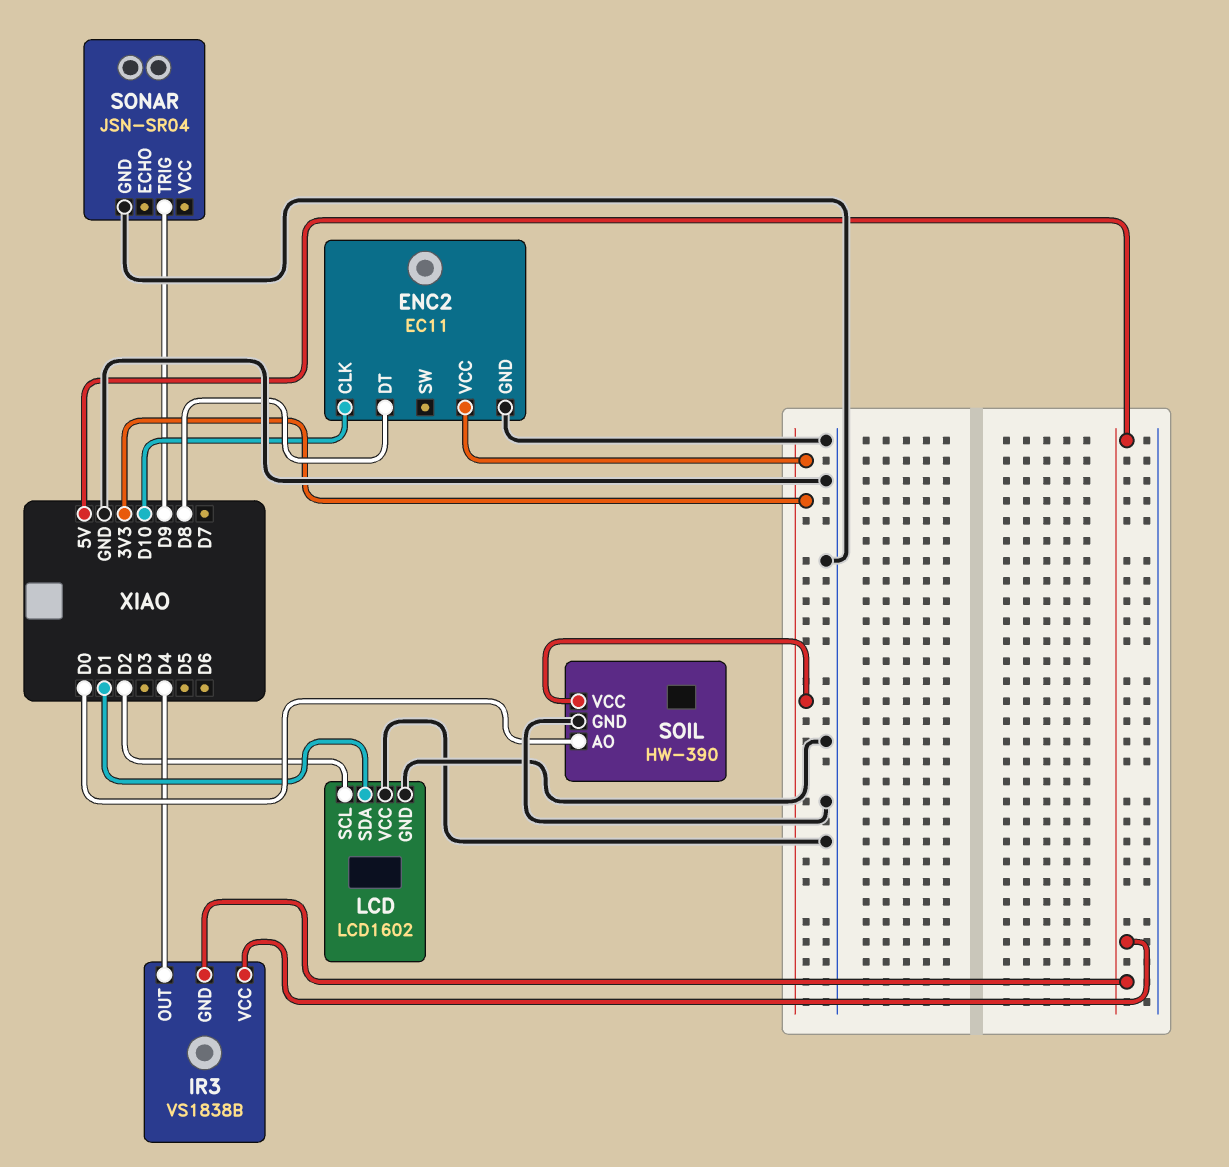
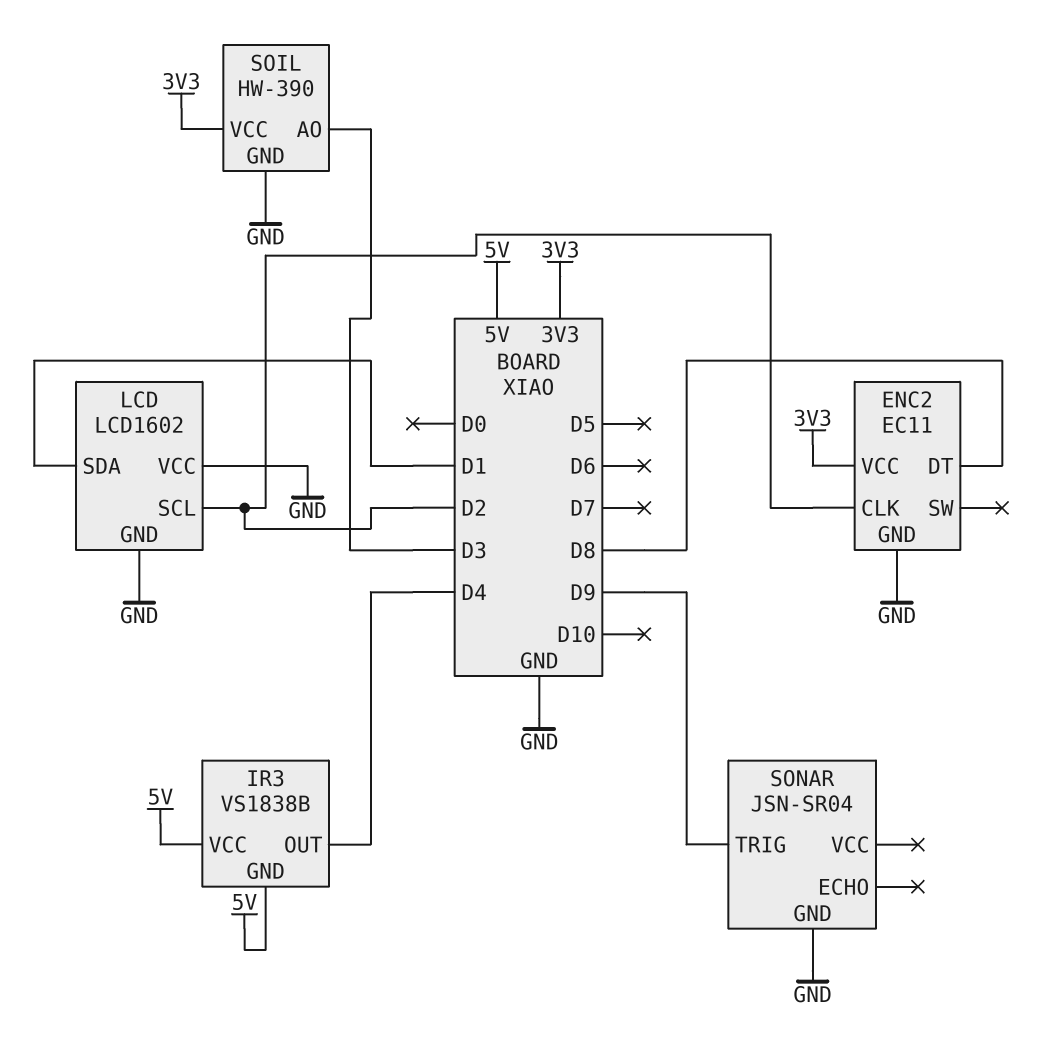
ENC2 pin CLK: D10 -> D2
SOIL pin AO: D0 -> D3

